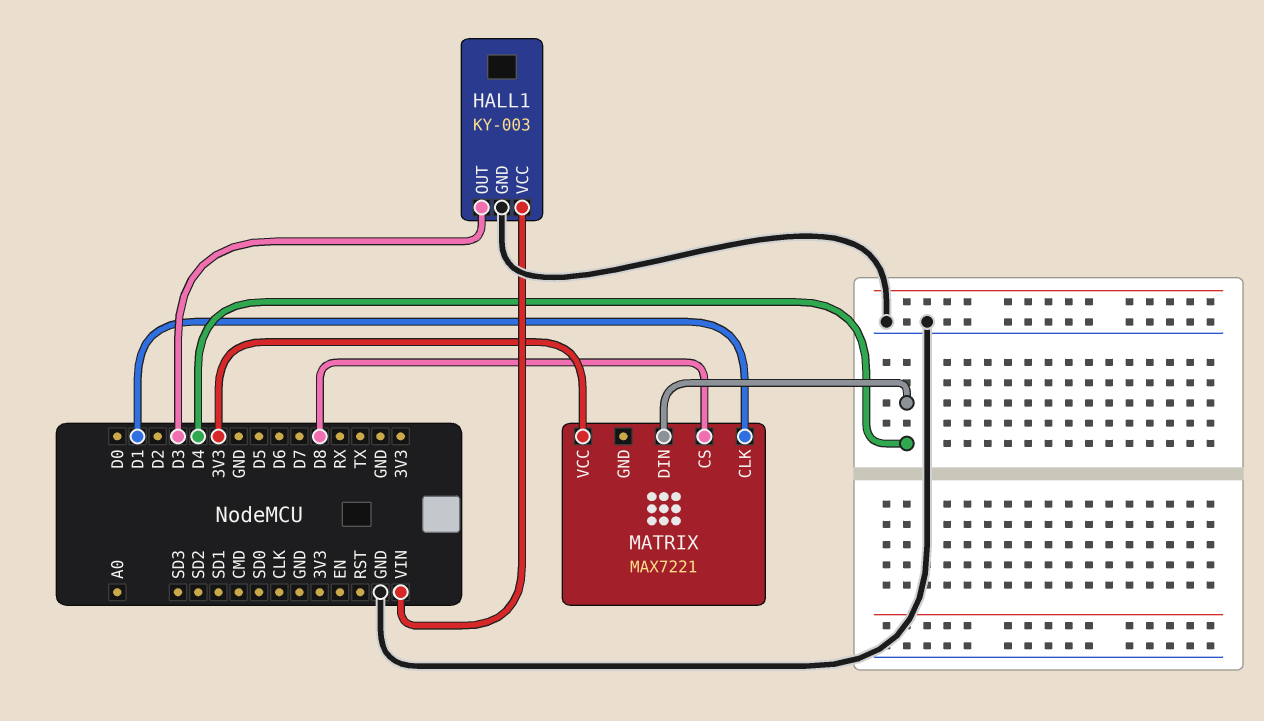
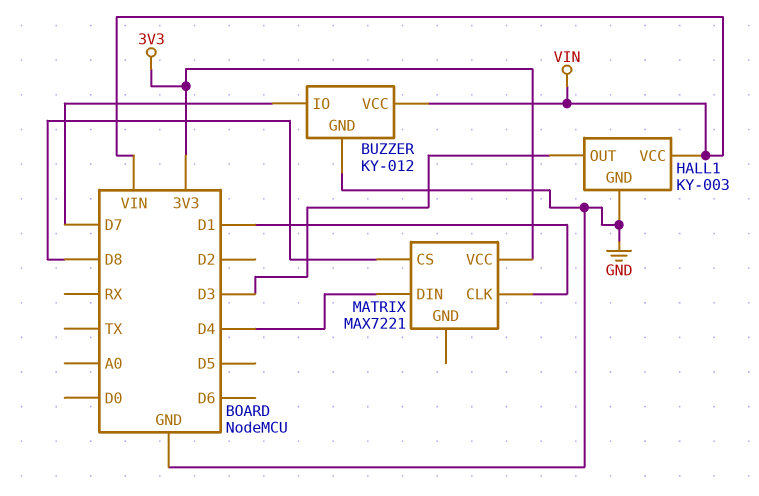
BUZZER: none -> KY-012
BUZZER pin GND: none -> GND
BUZZER pin IO: none -> D7
BUZZER pin VCC: none -> VIN

